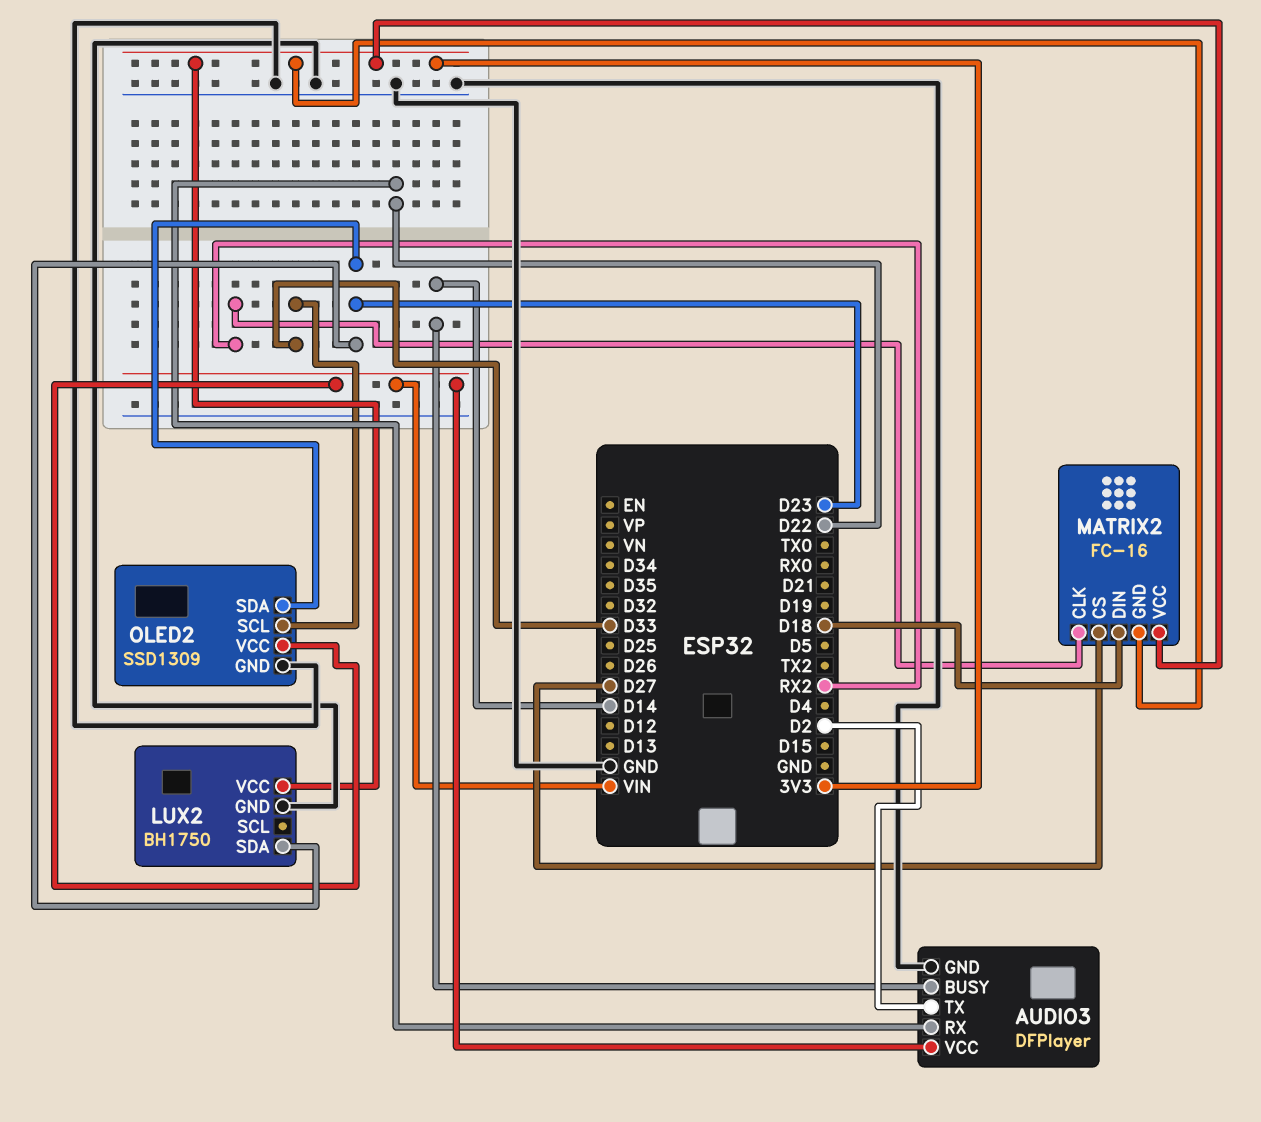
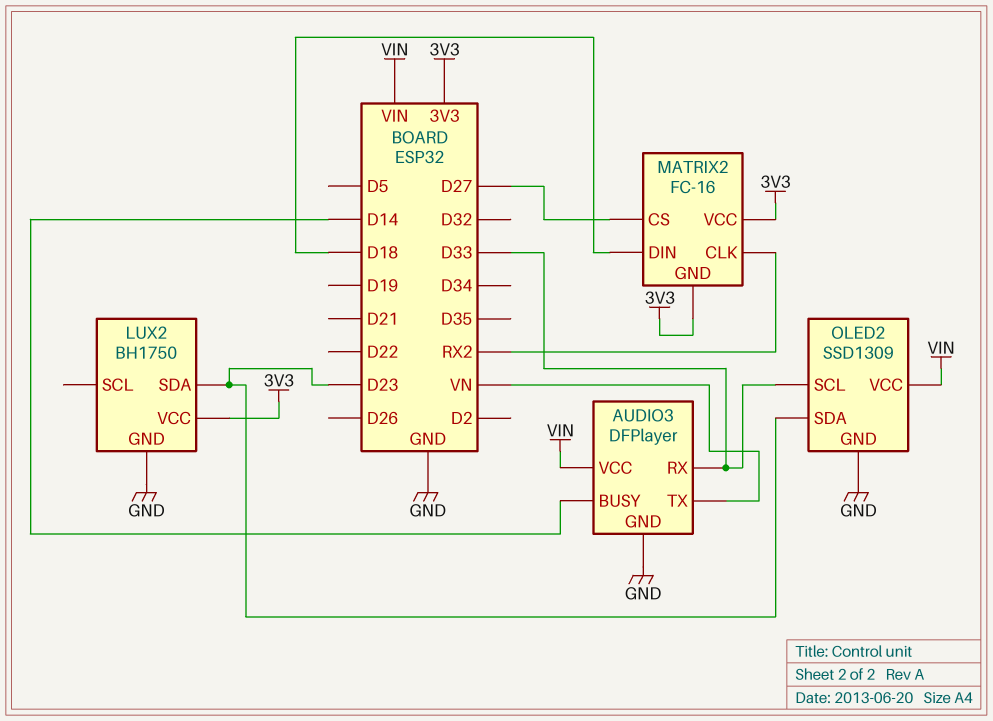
AUDIO3 pin RX: D22 -> D33
AUDIO3 pin TX: D2 -> VN

